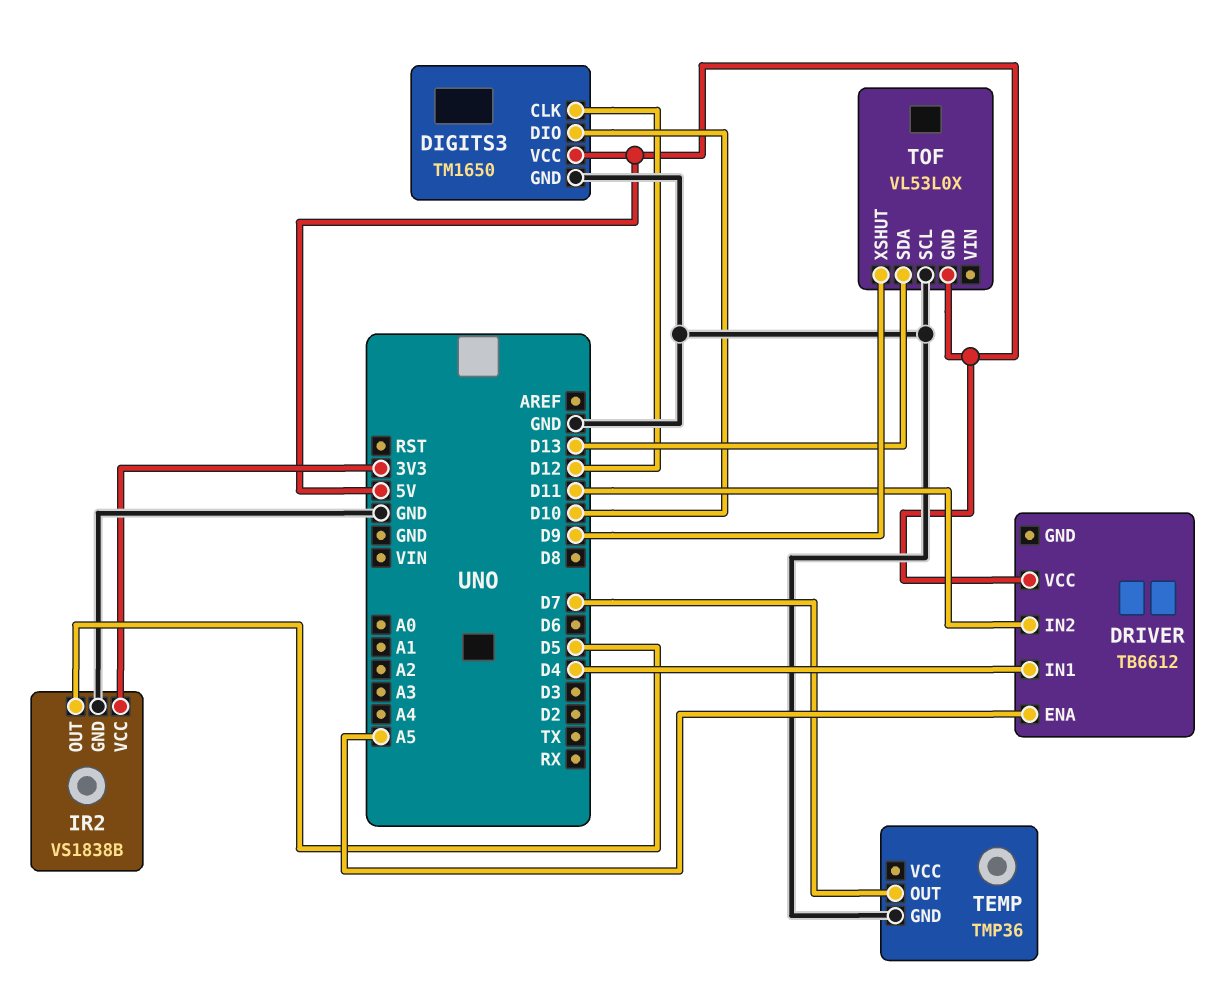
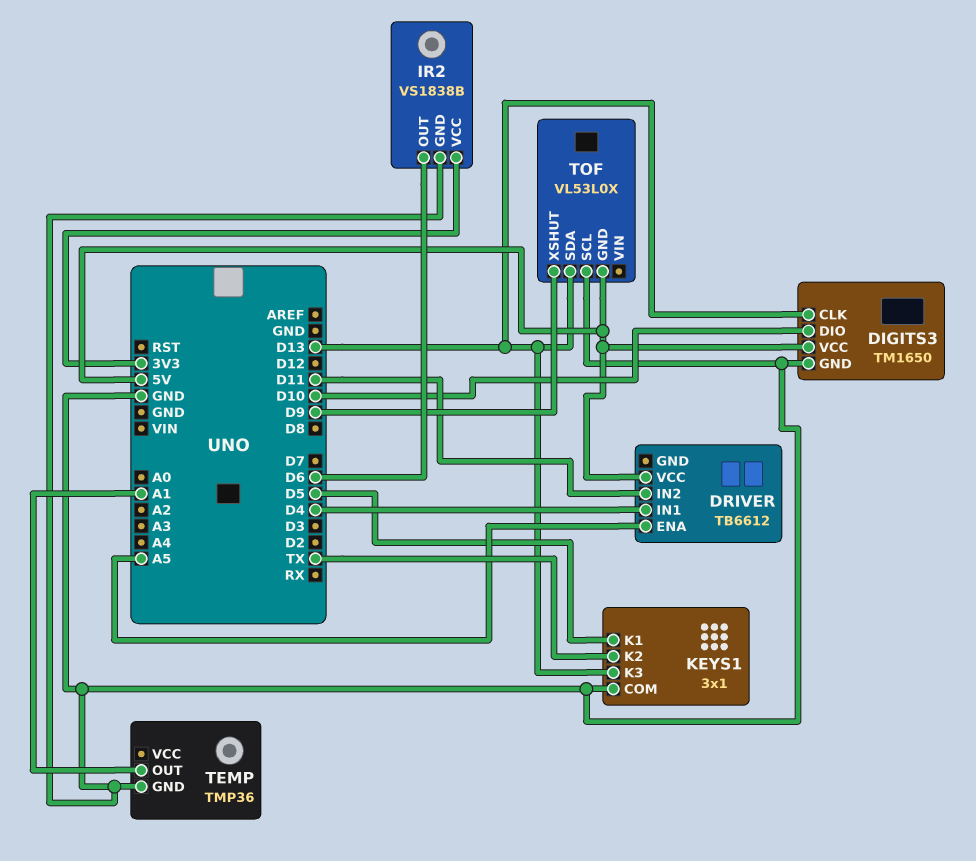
DIGITS3 pin CLK: D12 -> D13
IR2 pin OUT: D5 -> D6
KEYS1: none -> 3x1
KEYS1 pin COM: none -> GND
KEYS1 pin K1: none -> D5
KEYS1 pin K2: none -> TX
KEYS1 pin K3: none -> D13
TEMP pin OUT: D7 -> A1

